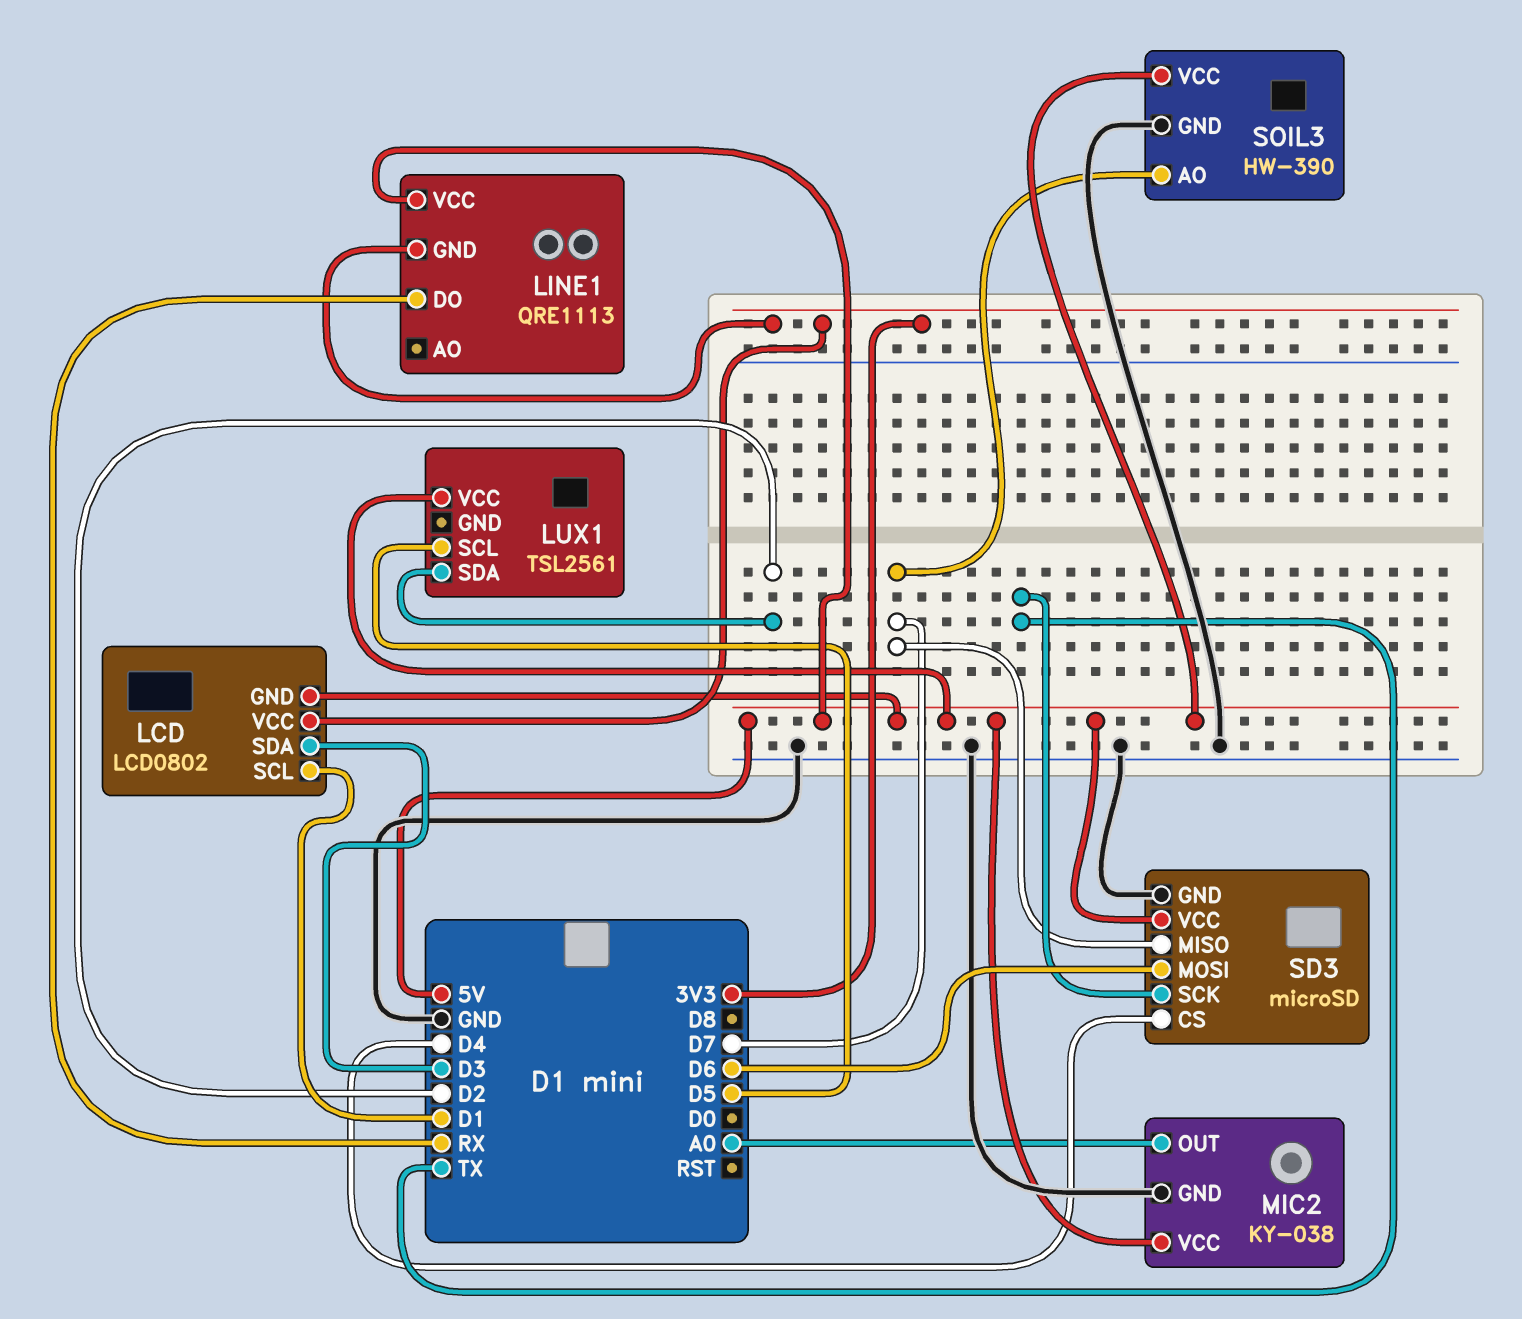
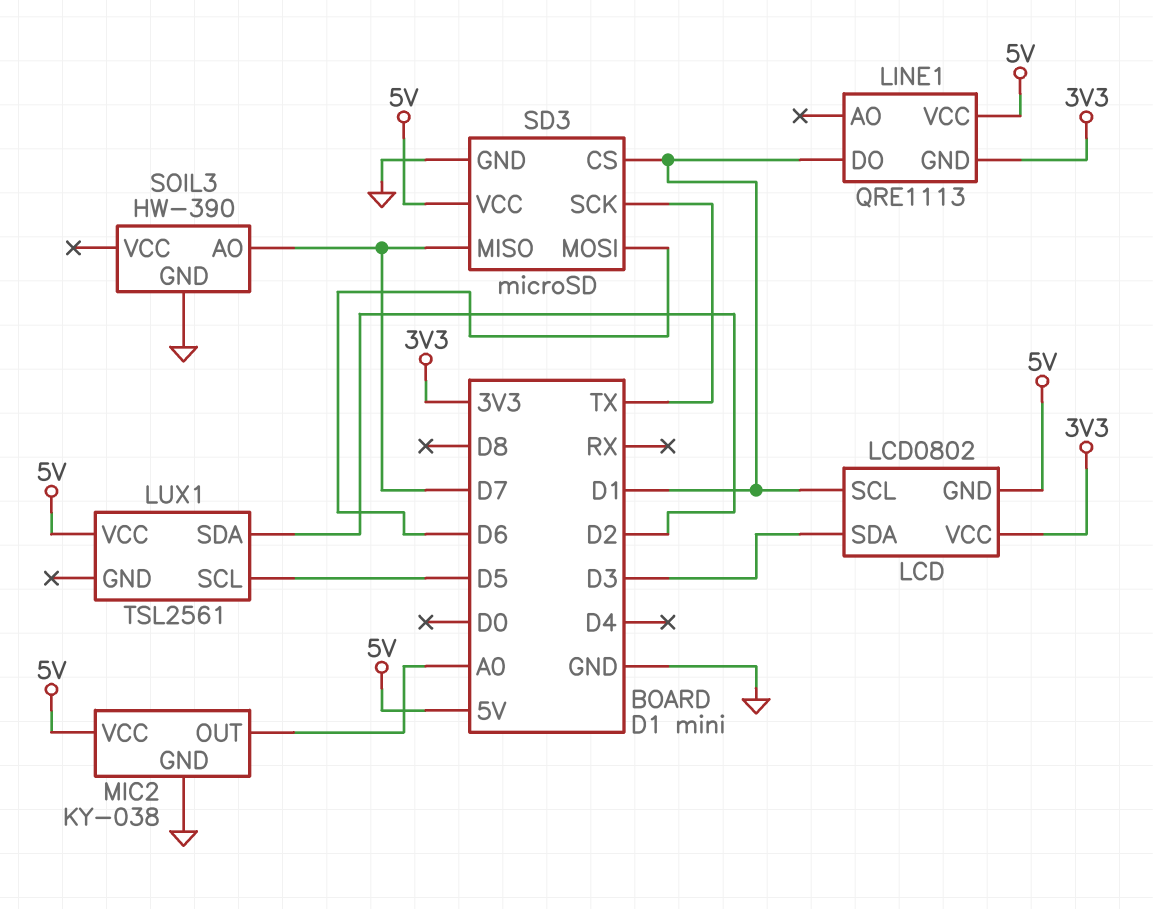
LINE1 pin DO: RX -> D1
SD3 pin CS: D4 -> D1
SOIL3 pin VCC: 5V -> none

